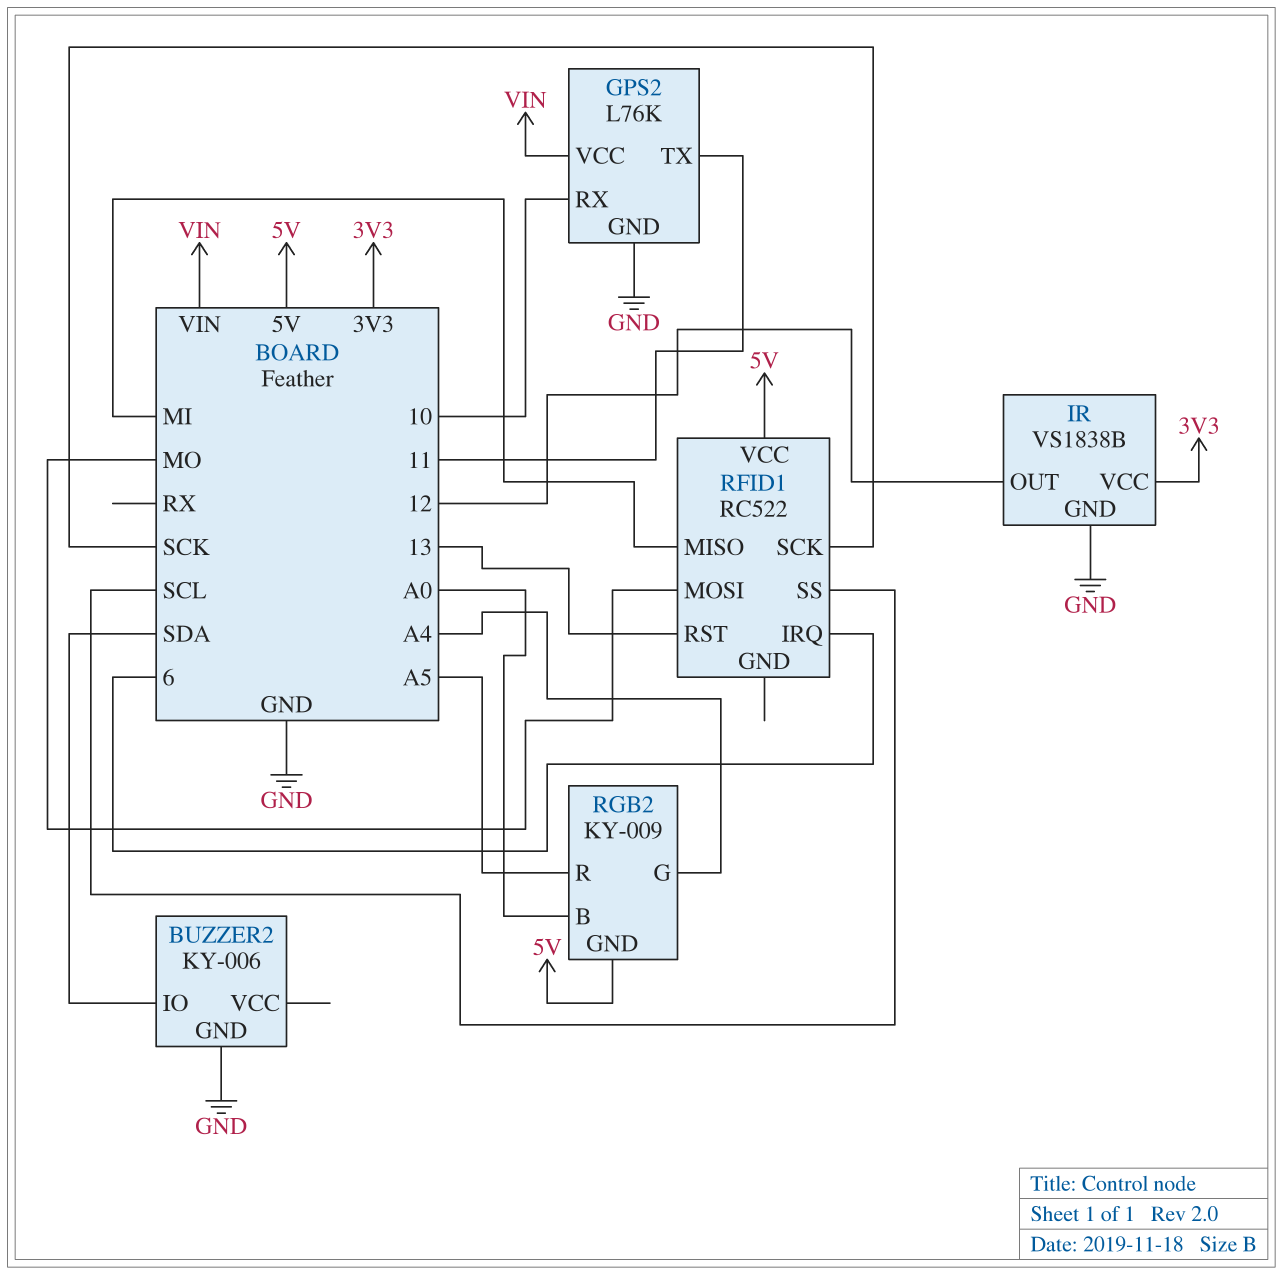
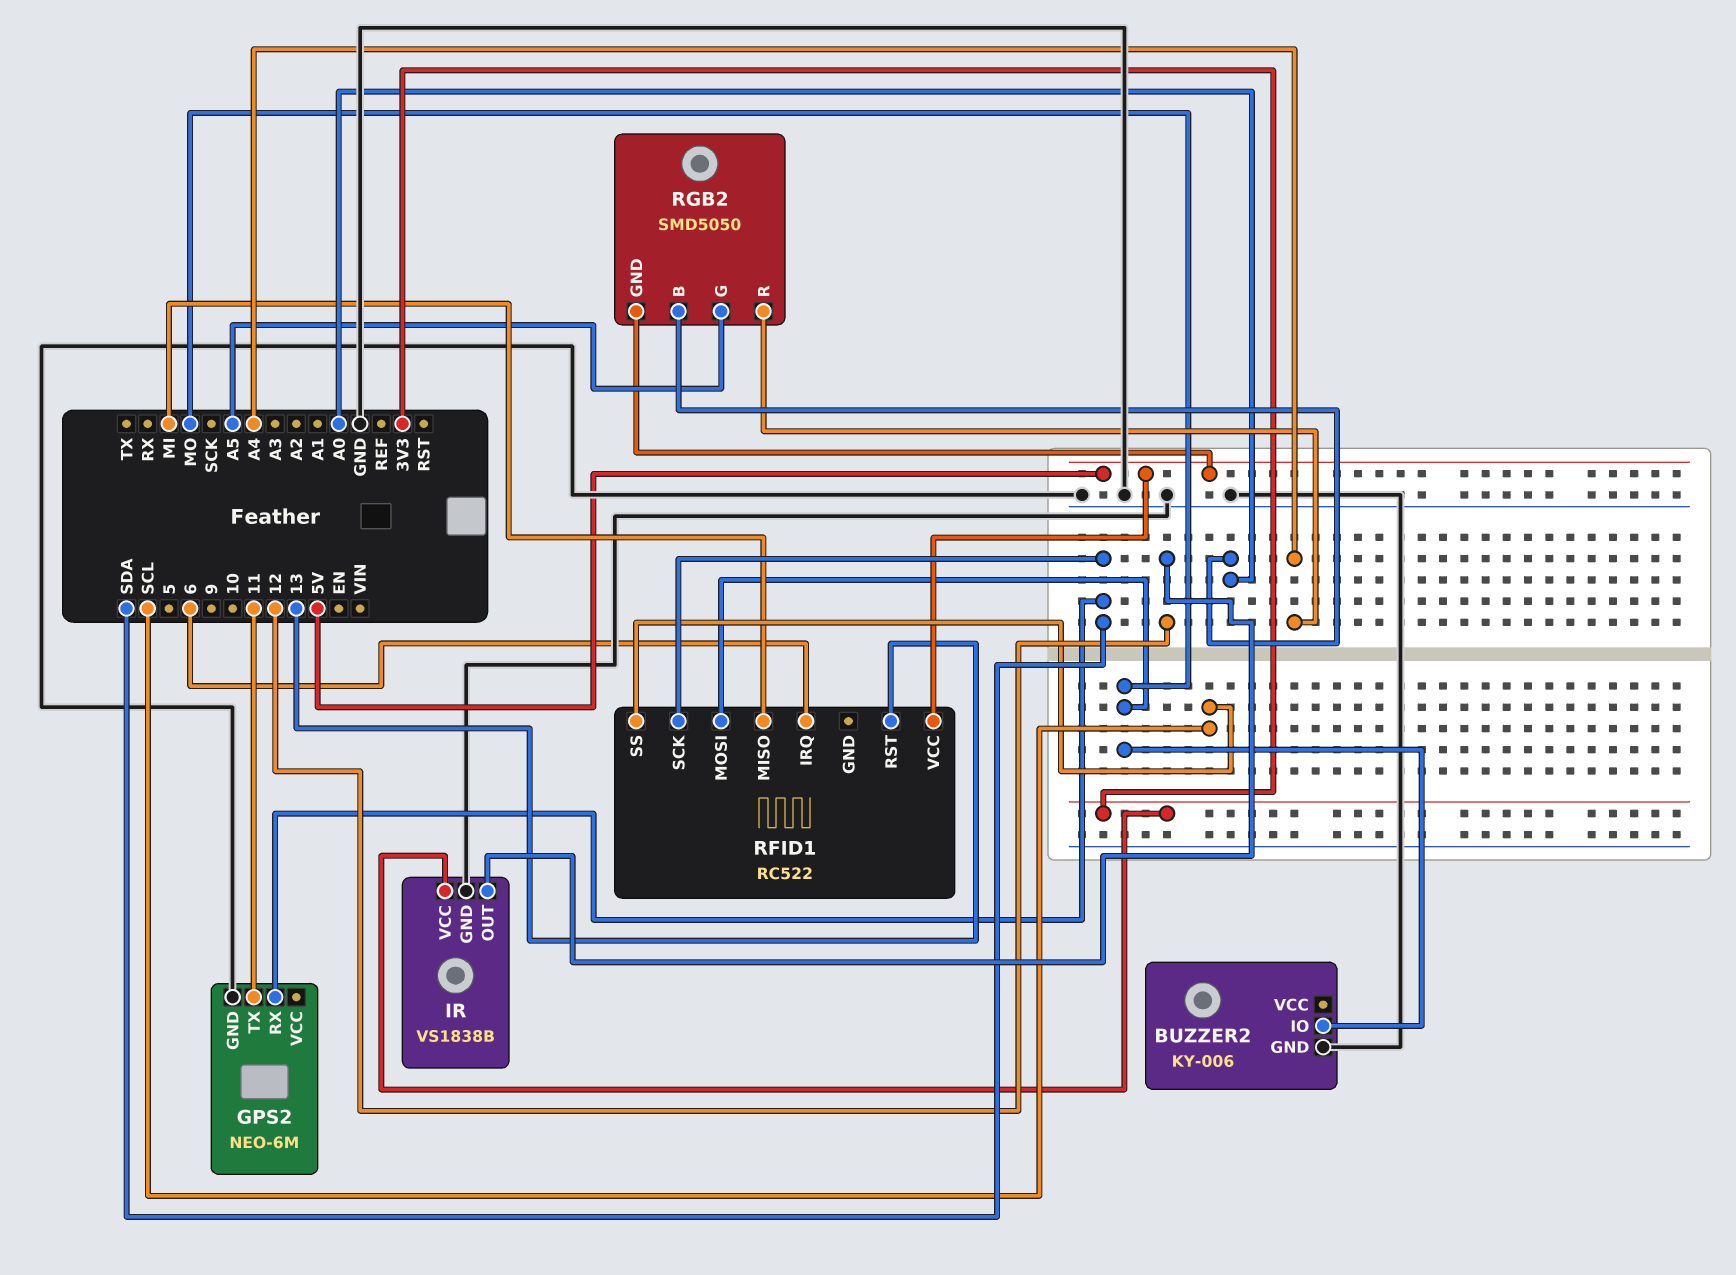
BUZZER2 pin IO: SDA -> MO
GPS2: L76K -> NEO-6M
GPS2 pin RX: 10 -> SDA
GPS2 pin VCC: VIN -> none
RFID1 pin SCK: SCK -> SDA
RGB2: KY-009 -> SMD5050
RGB2 pin G: A4 -> A5
RGB2 pin R: A5 -> A4

